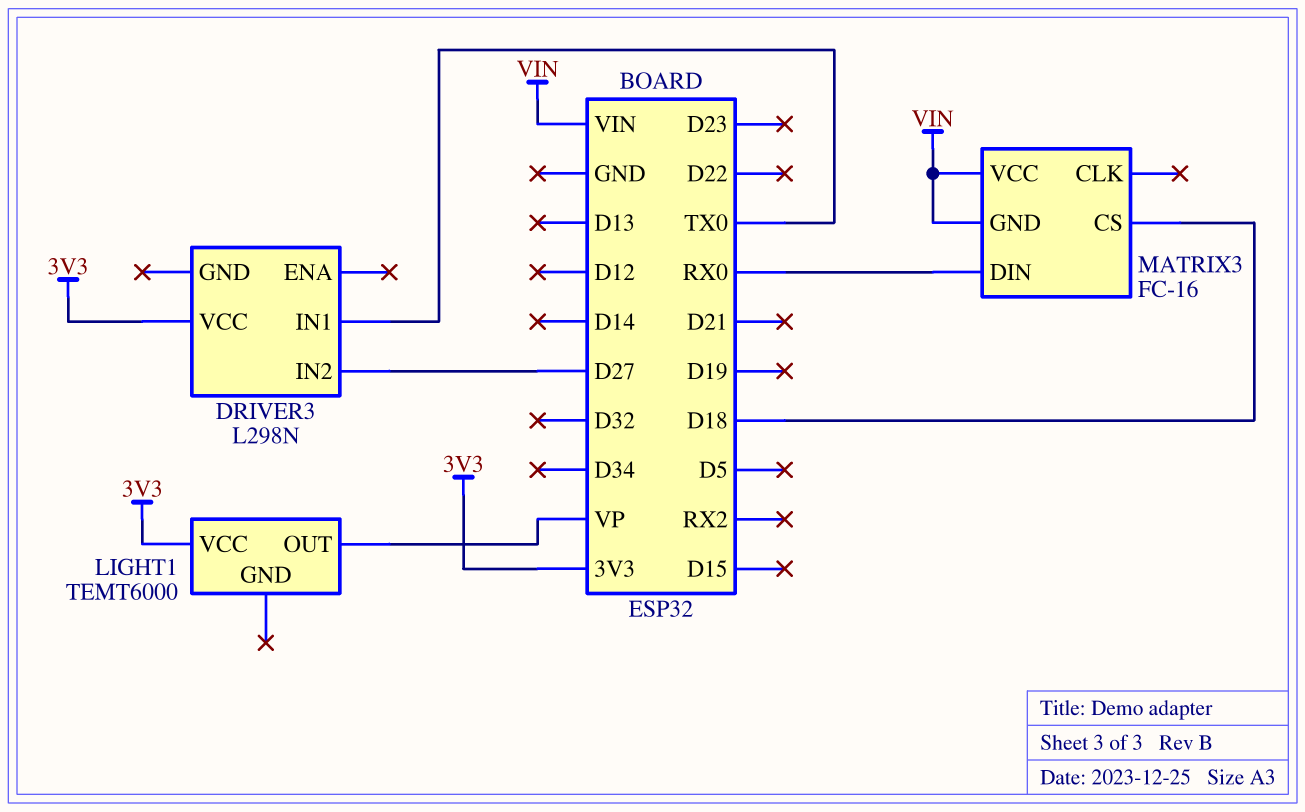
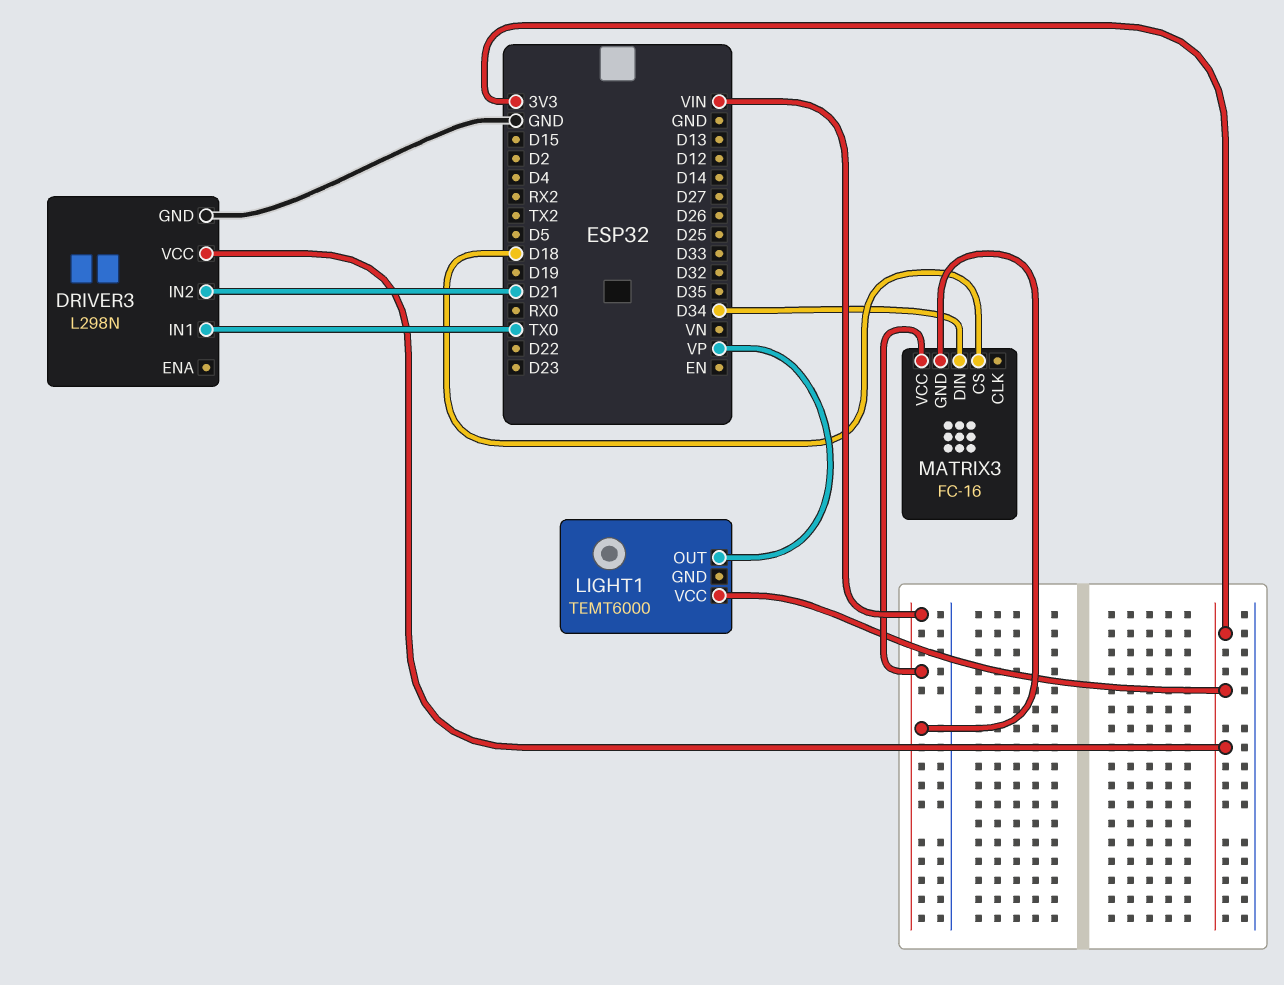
DRIVER3 pin GND: none -> GND
DRIVER3 pin IN2: D27 -> D21
MATRIX3 pin DIN: RX0 -> D34

